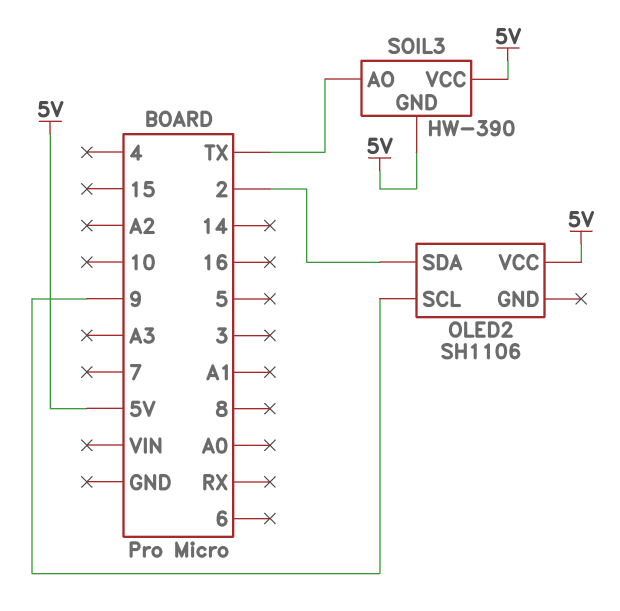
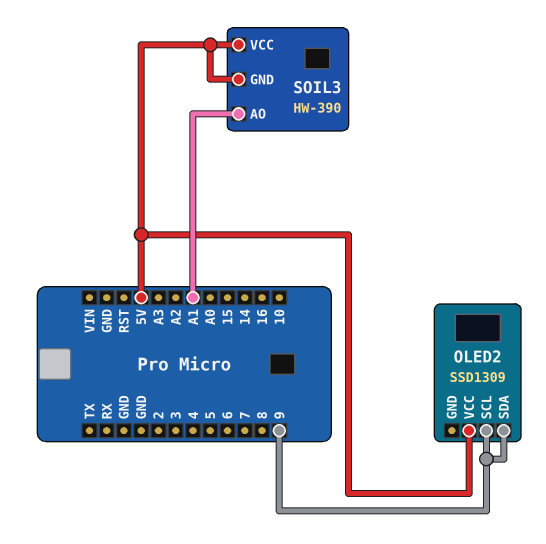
OLED2: SH1106 -> SSD1309
OLED2 pin SDA: 2 -> 9
SOIL3 pin AO: TX -> A1

